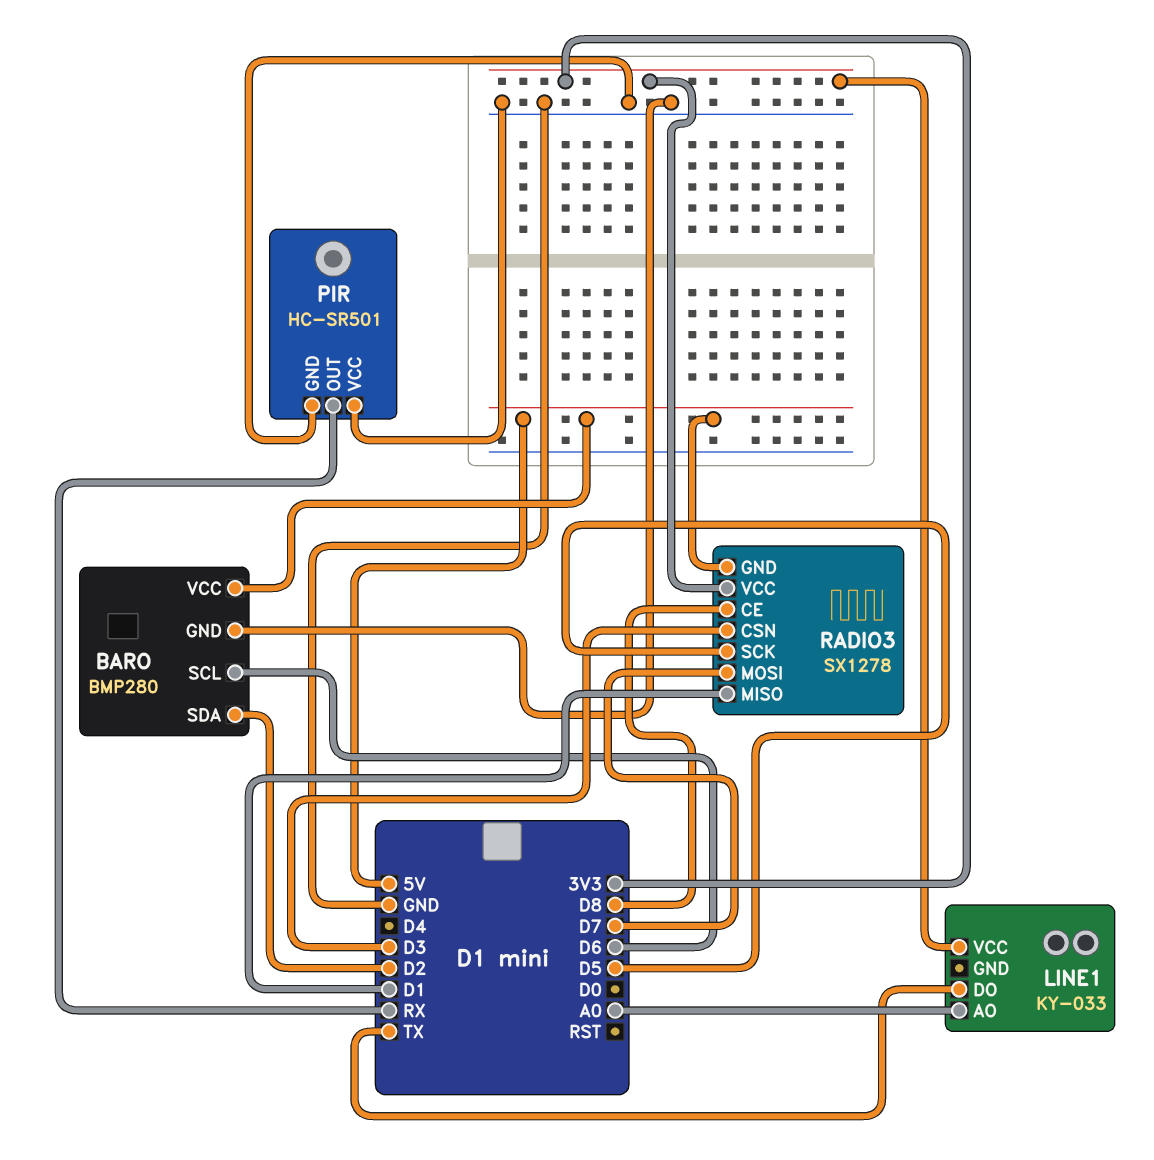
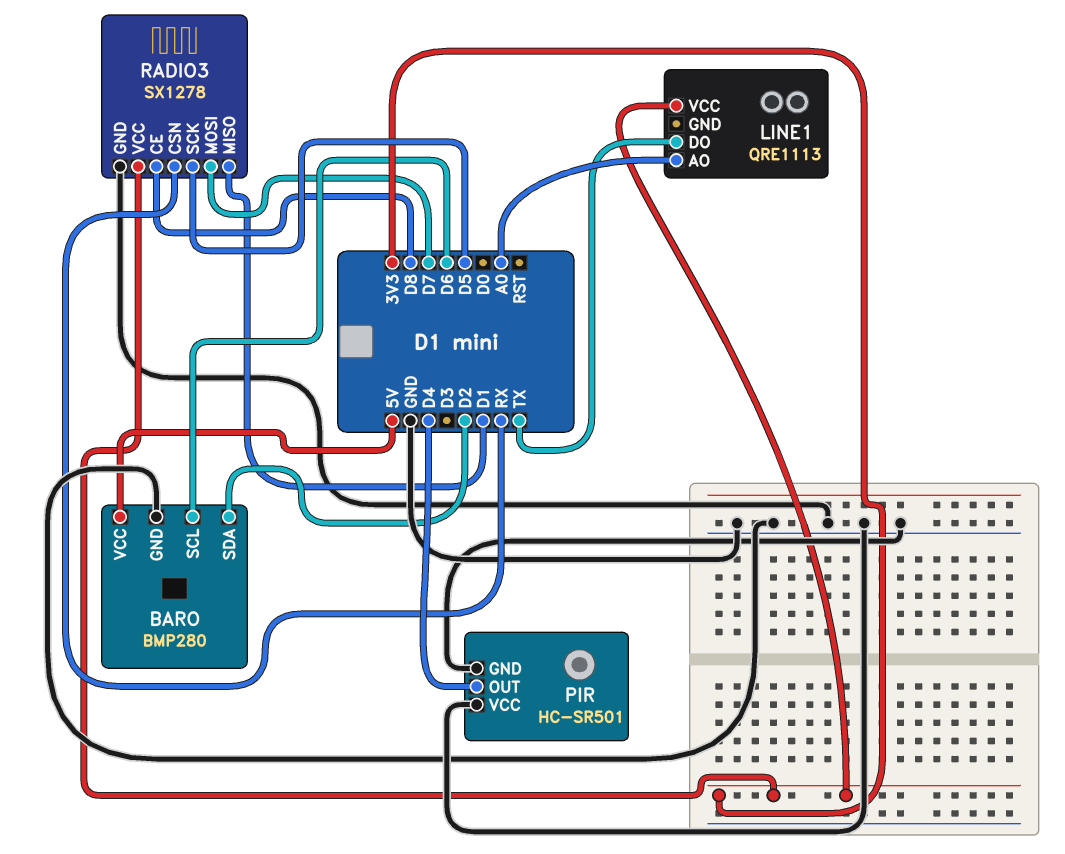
LINE1: KY-033 -> QRE1113
PIR pin OUT: RX -> D4
RADIO3 pin CSN: D3 -> RX
RADIO3 pin GND: 5V -> GND

